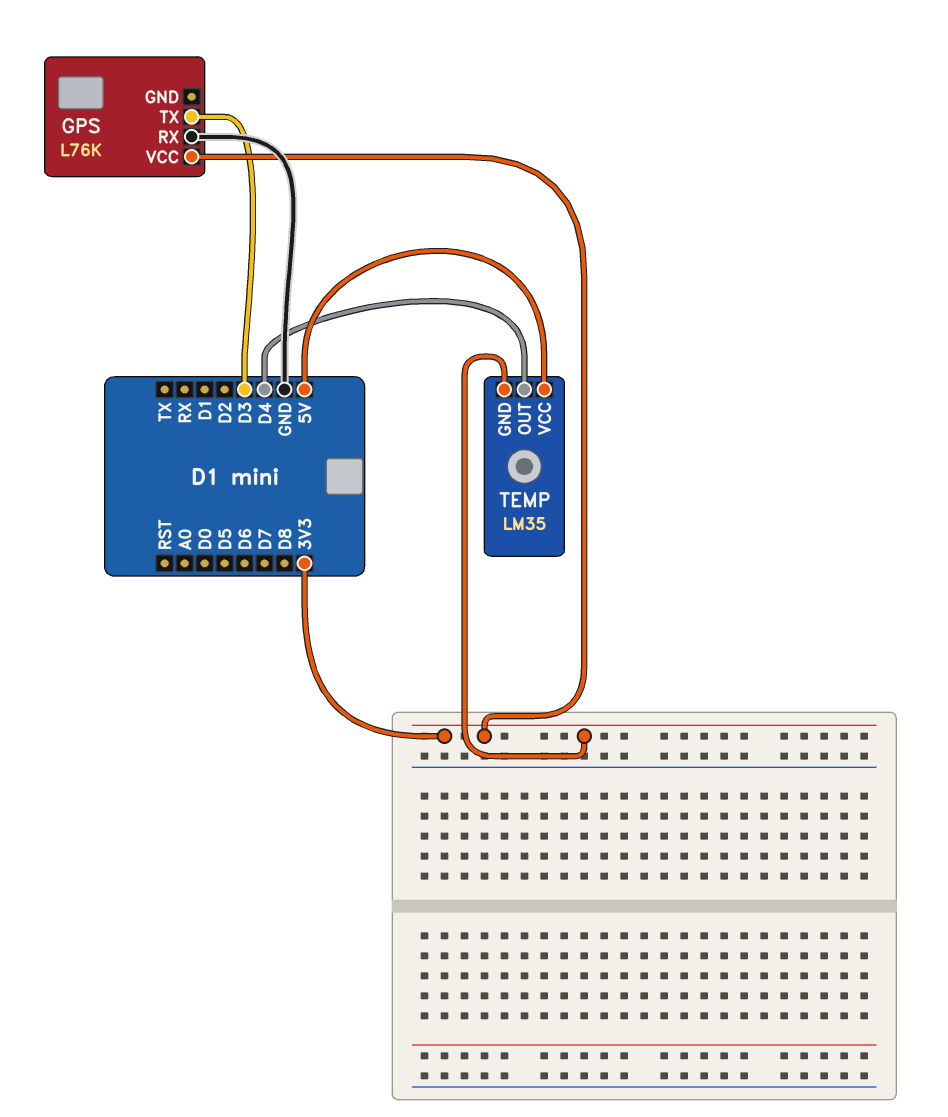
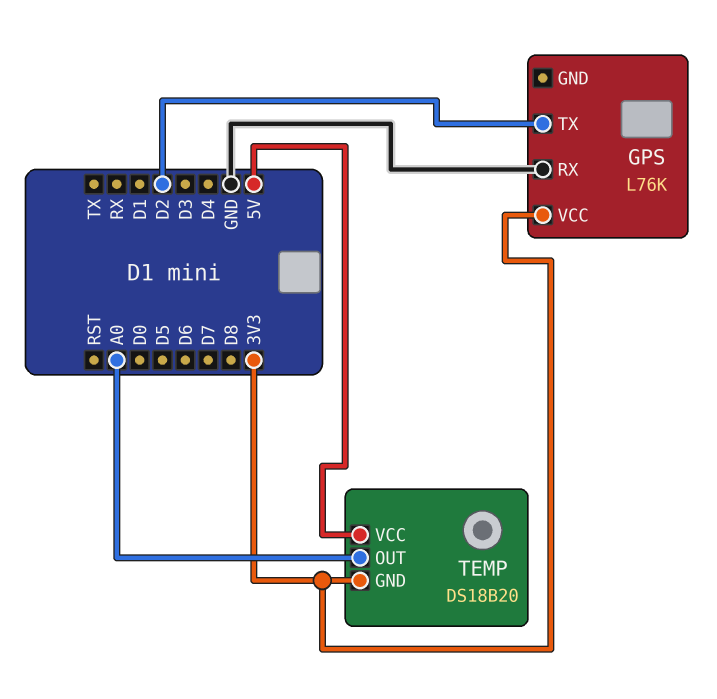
GPS pin TX: D3 -> D2
TEMP: LM35 -> DS18B20
TEMP pin OUT: D4 -> A0

